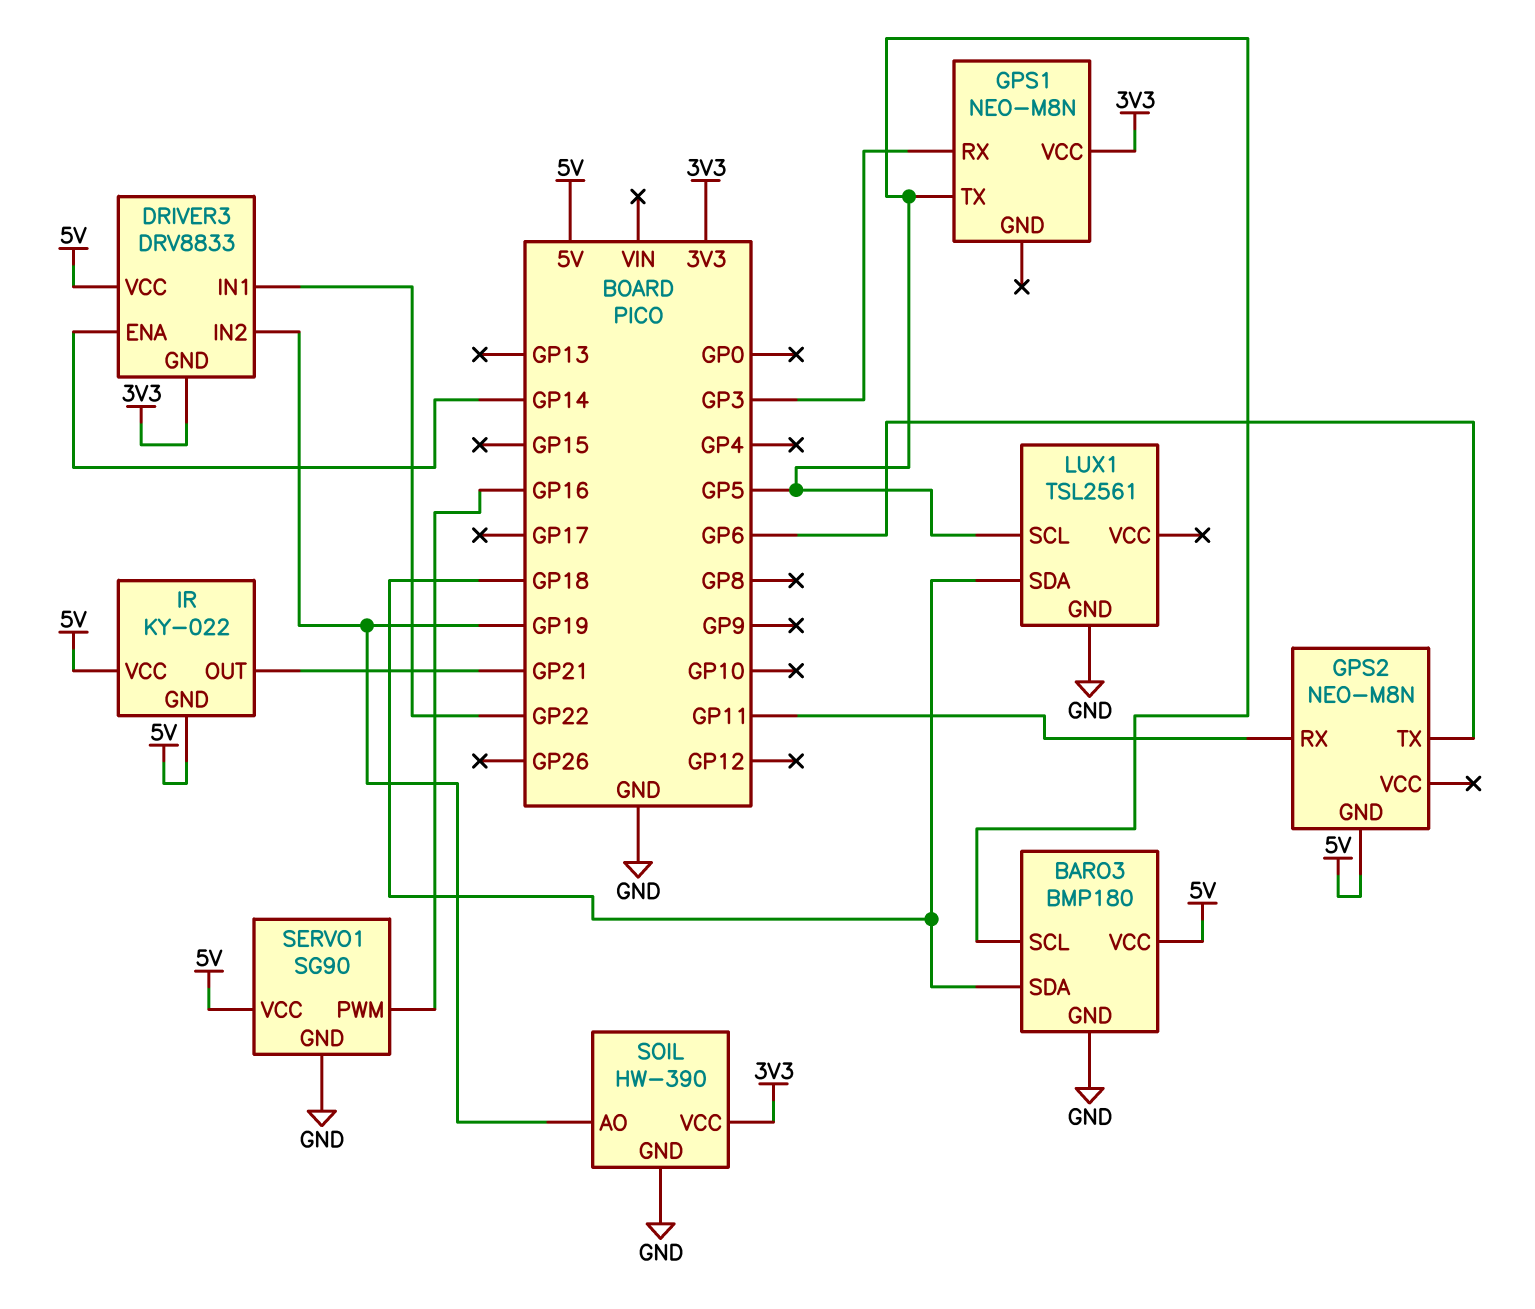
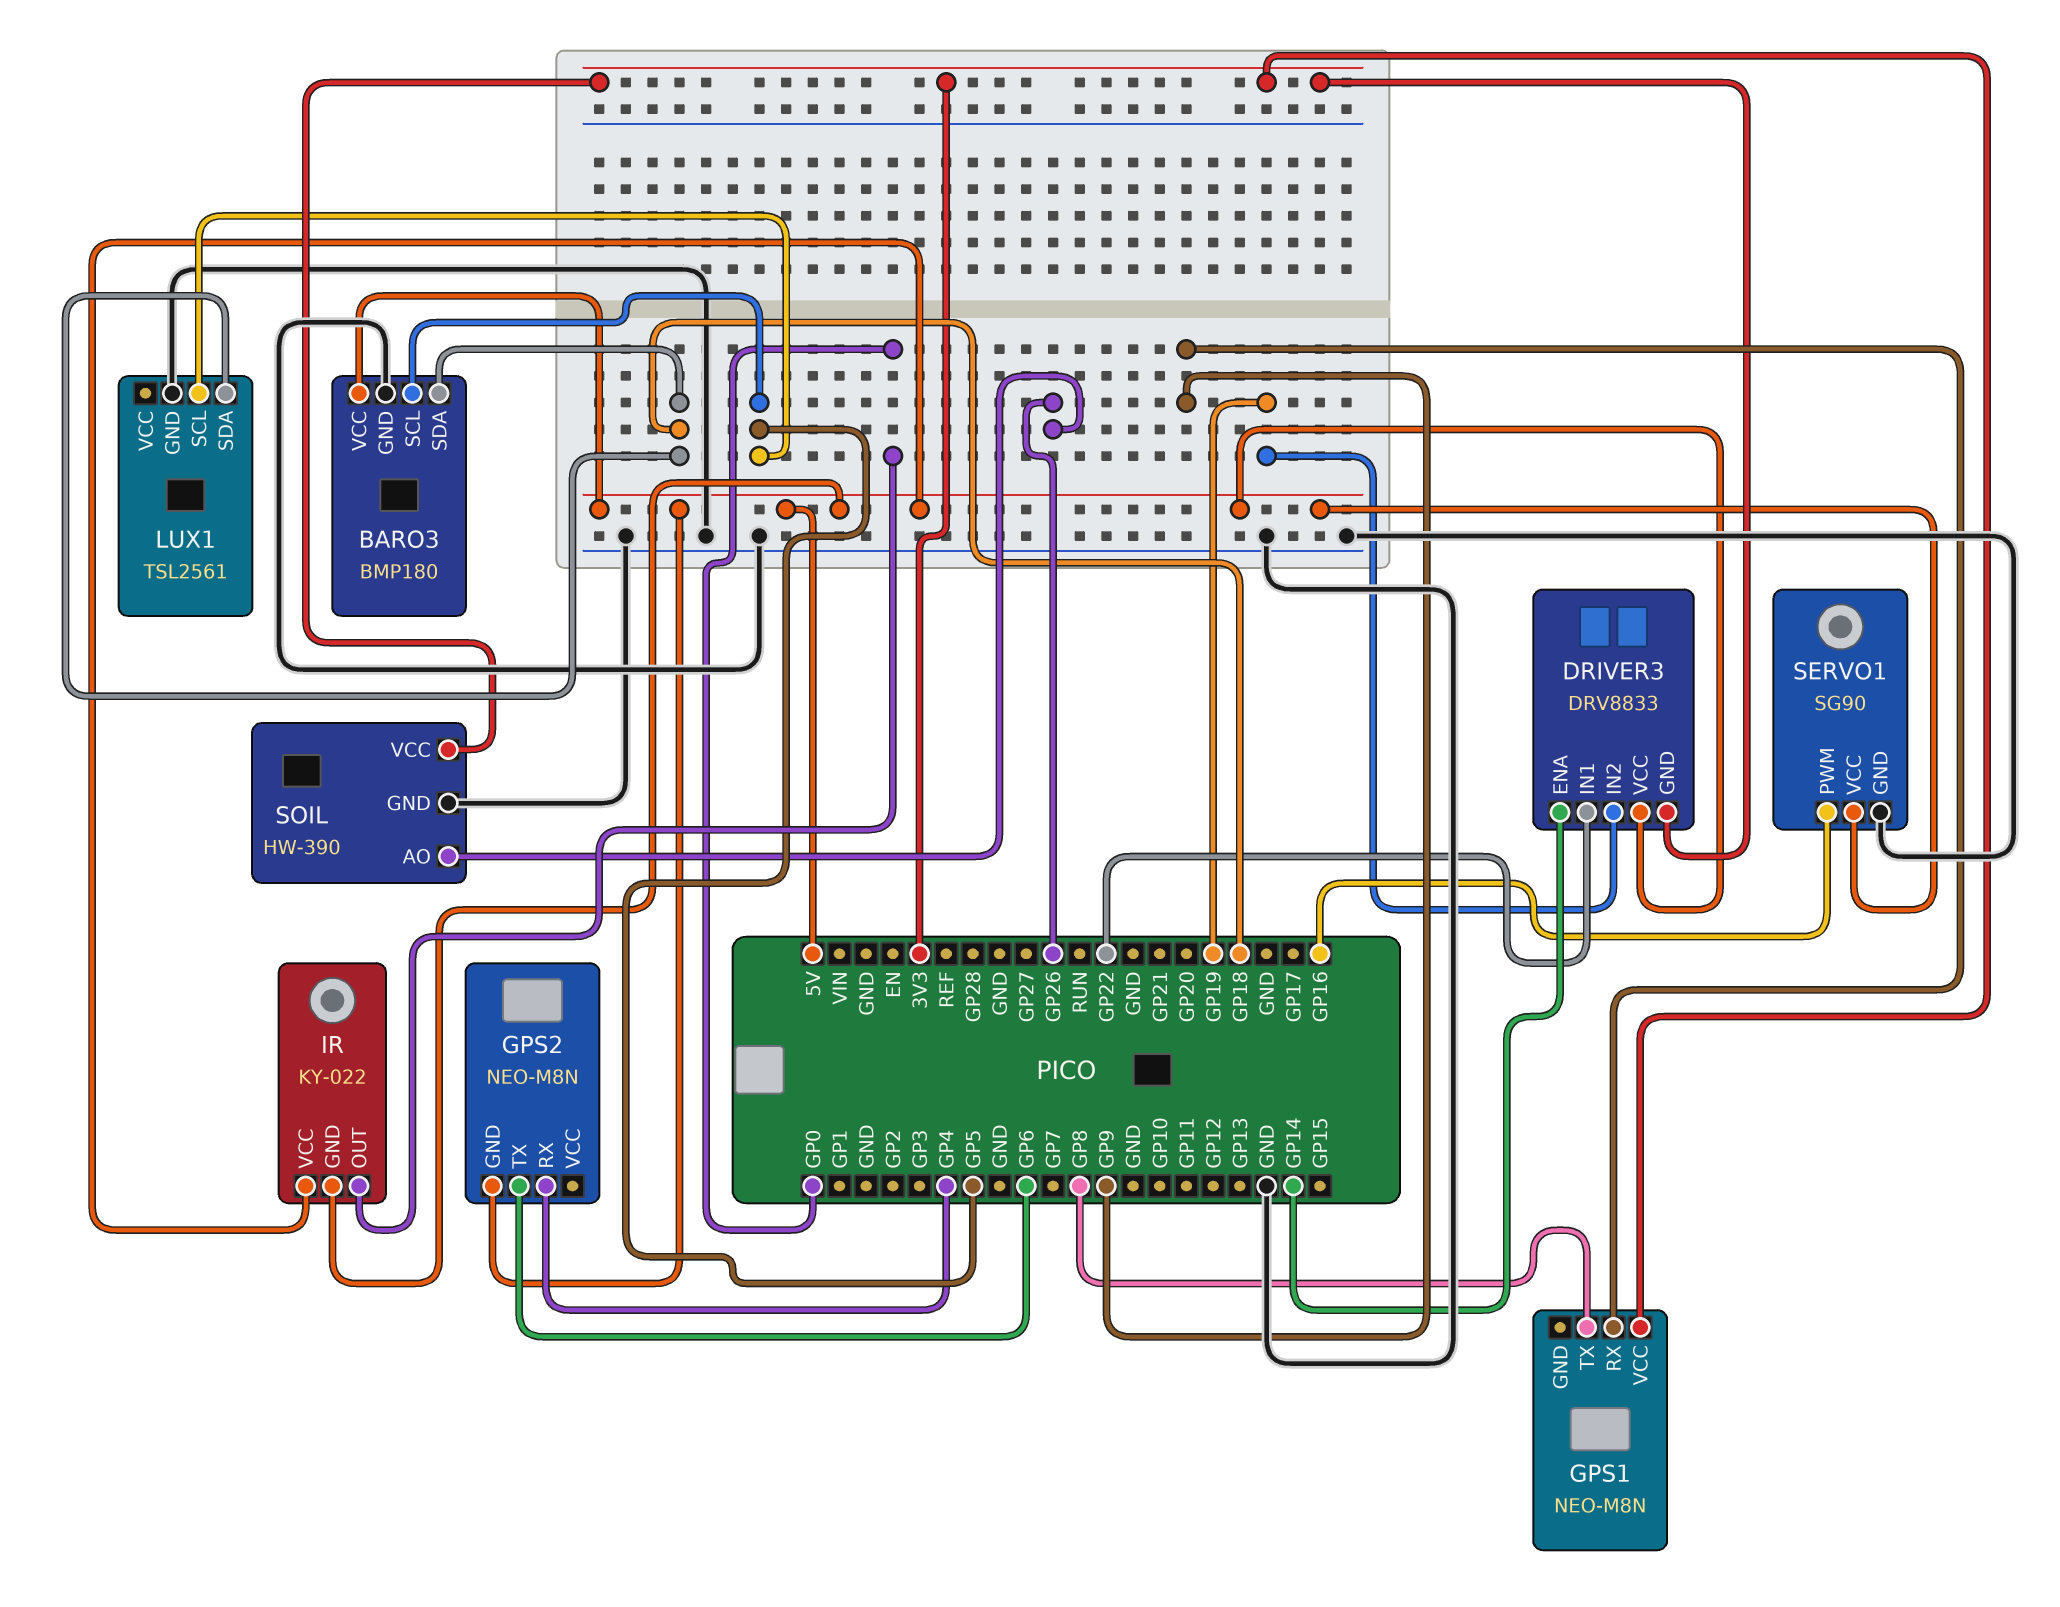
GPS1 pin RX: GP3 -> GP9
GPS1 pin TX: GP5 -> GP8
GPS2 pin RX: GP11 -> GP4
IR pin OUT: GP21 -> GP0
SOIL pin AO: GP19 -> GP26

